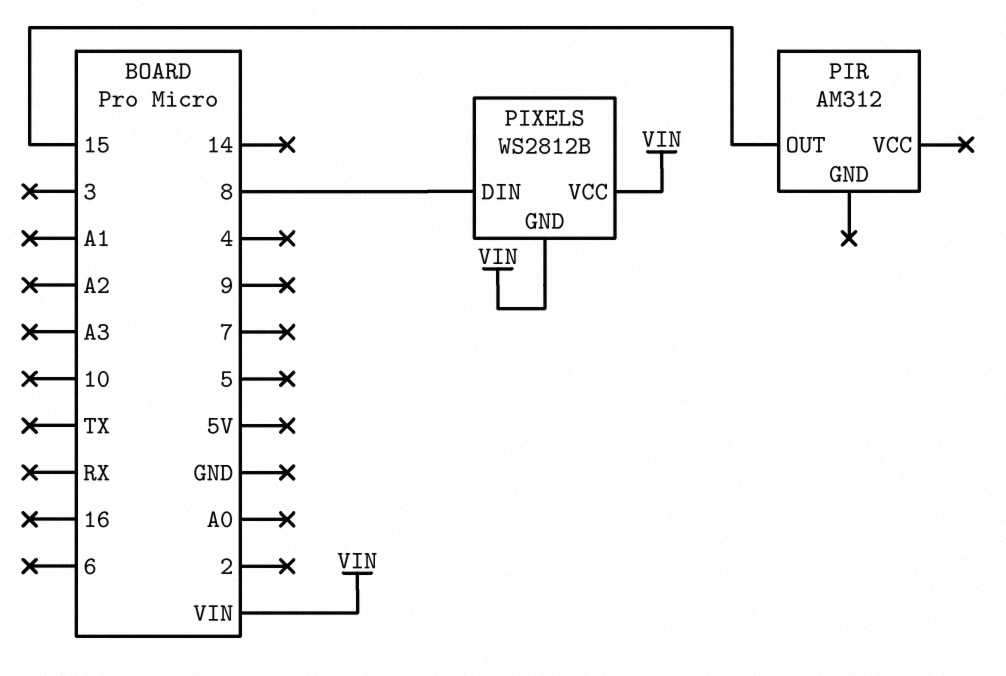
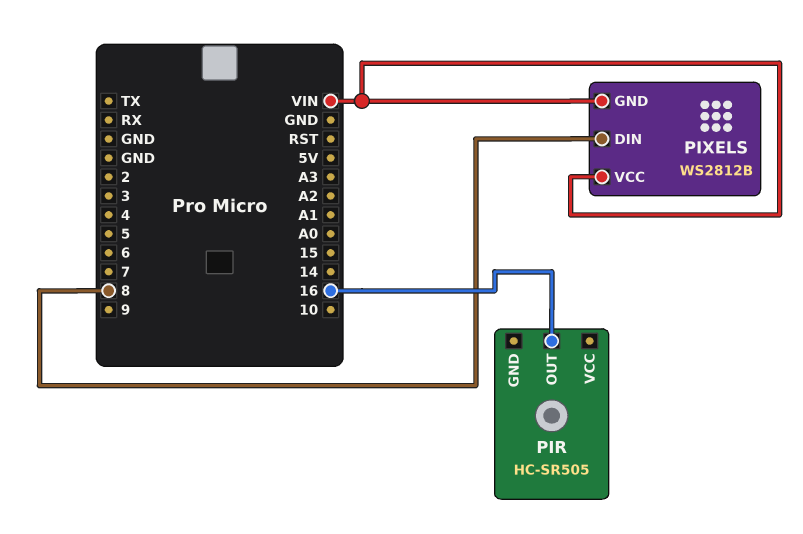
PIR: AM312 -> HC-SR505
PIR pin OUT: 15 -> 16

